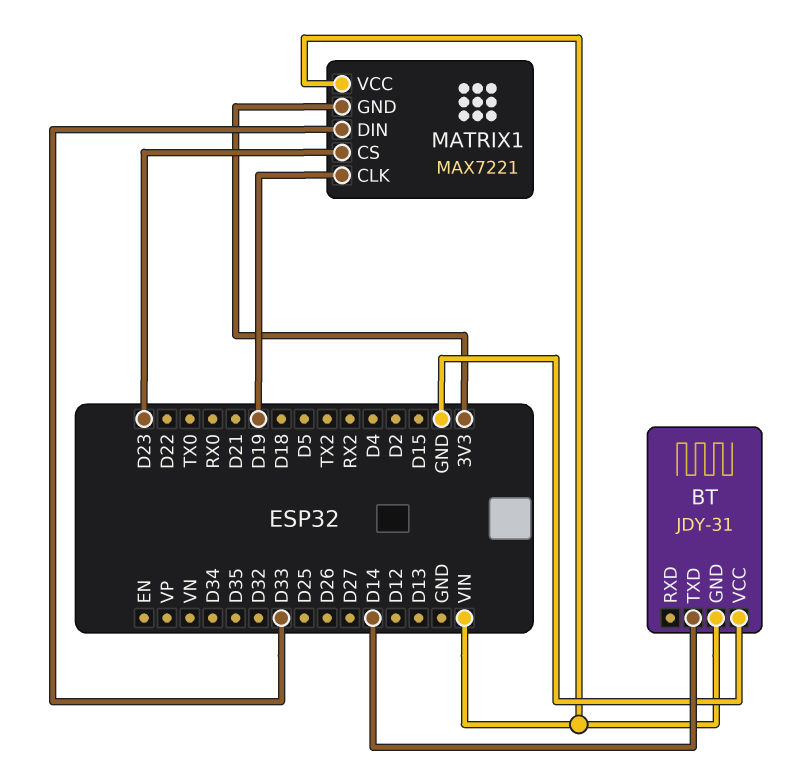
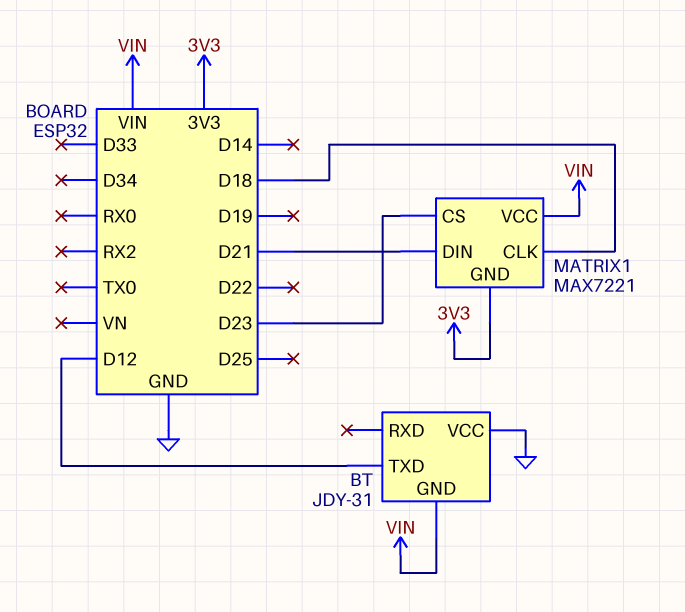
BT pin TXD: D14 -> D12
MATRIX1 pin CLK: D19 -> D18
MATRIX1 pin DIN: D33 -> D21

